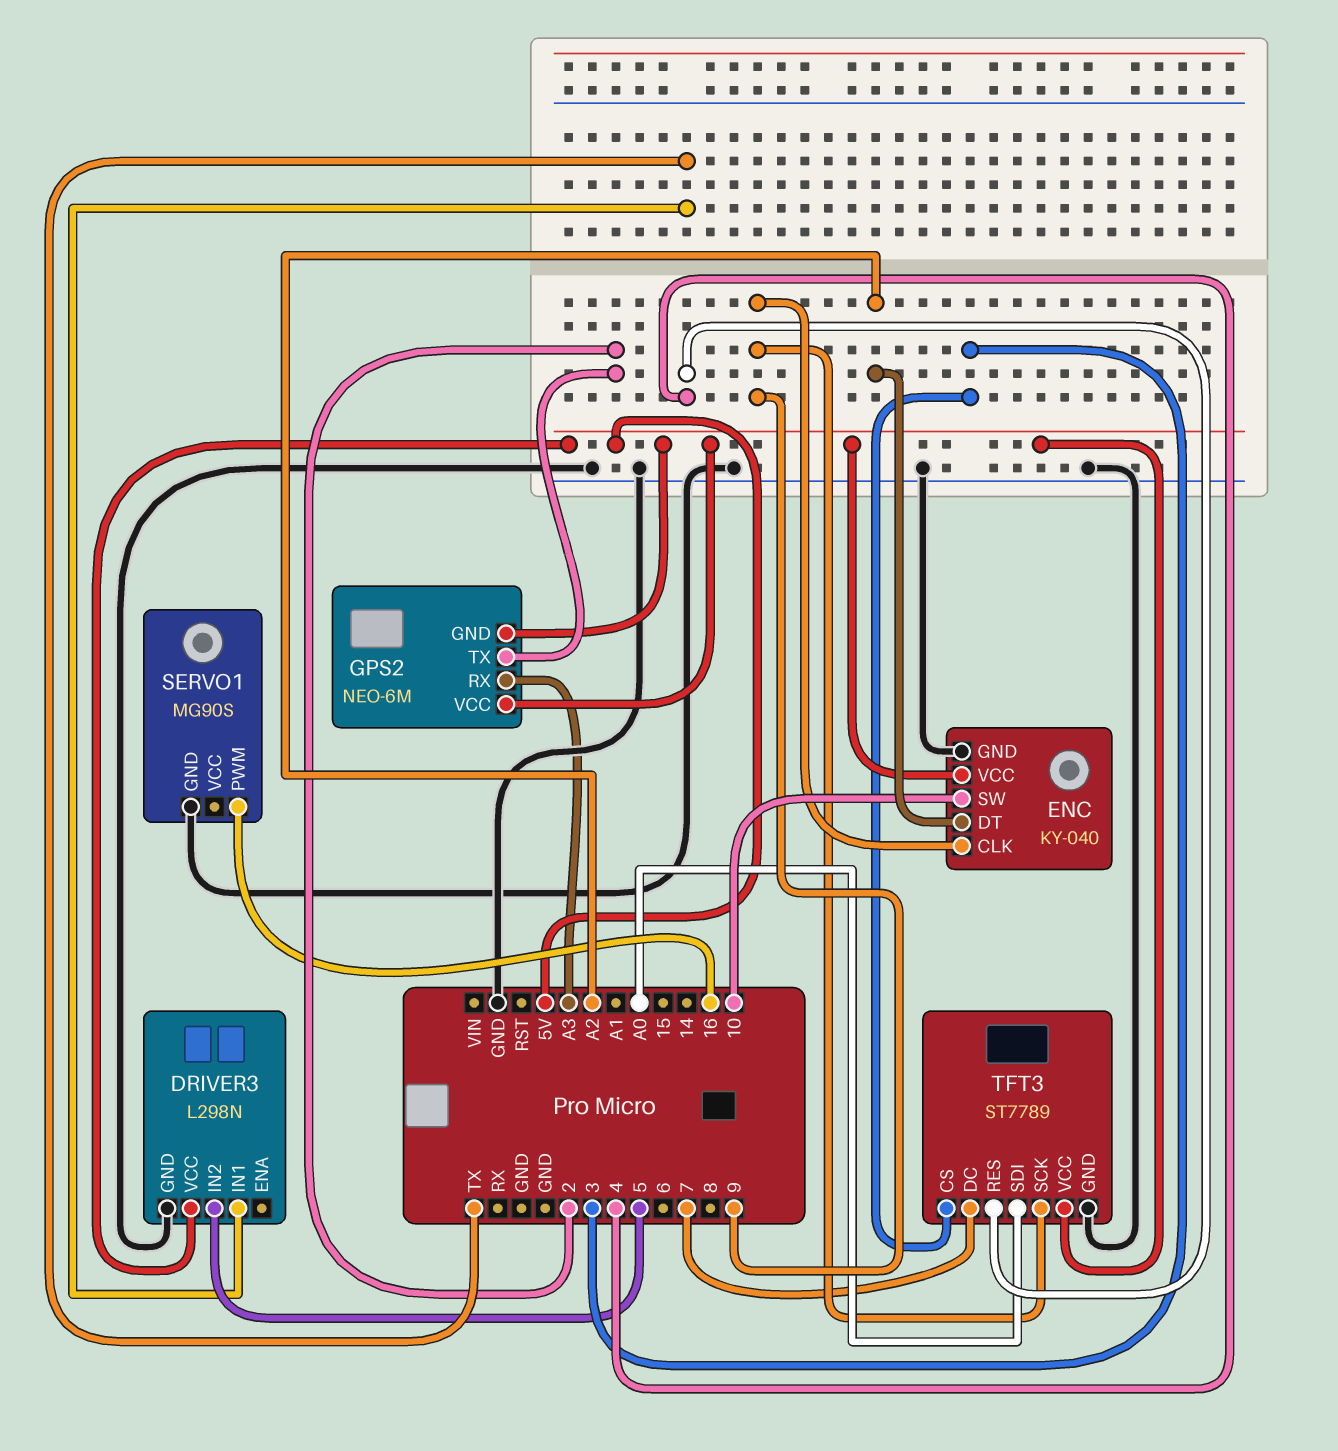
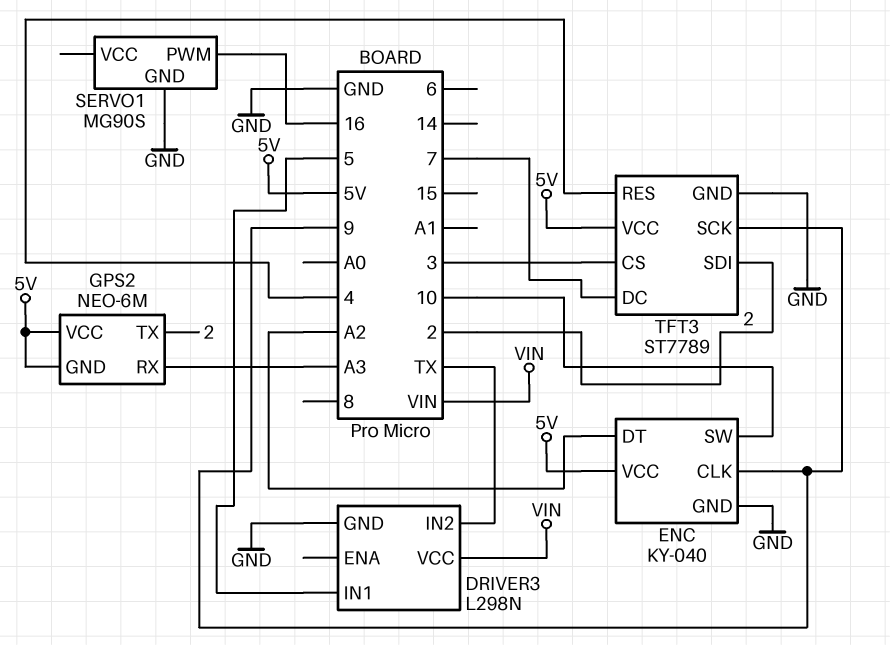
DRIVER3 pin IN1: TX -> 5
DRIVER3 pin IN2: 5 -> TX
DRIVER3 pin VCC: 5V -> VIN
TFT3 pin SDI: A0 -> 2

